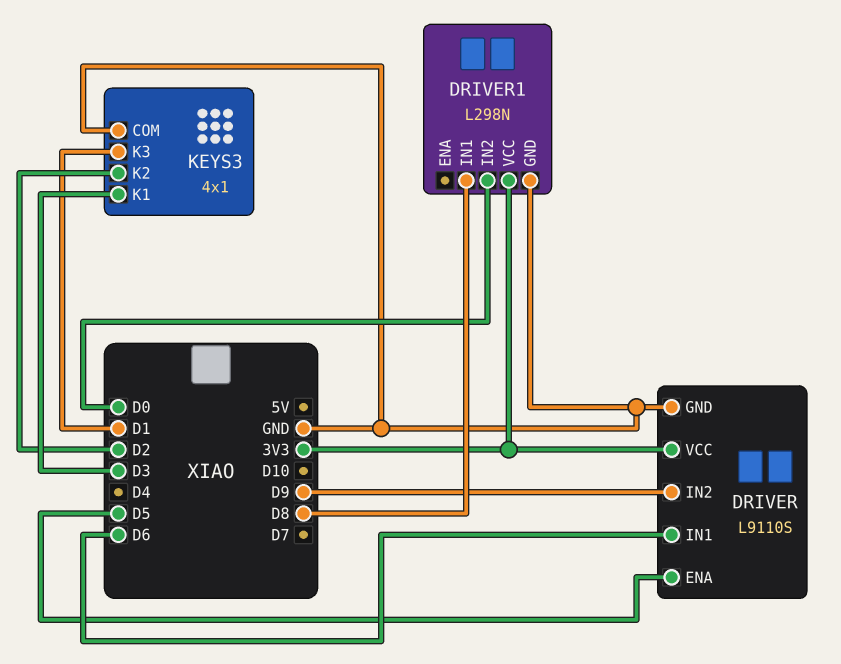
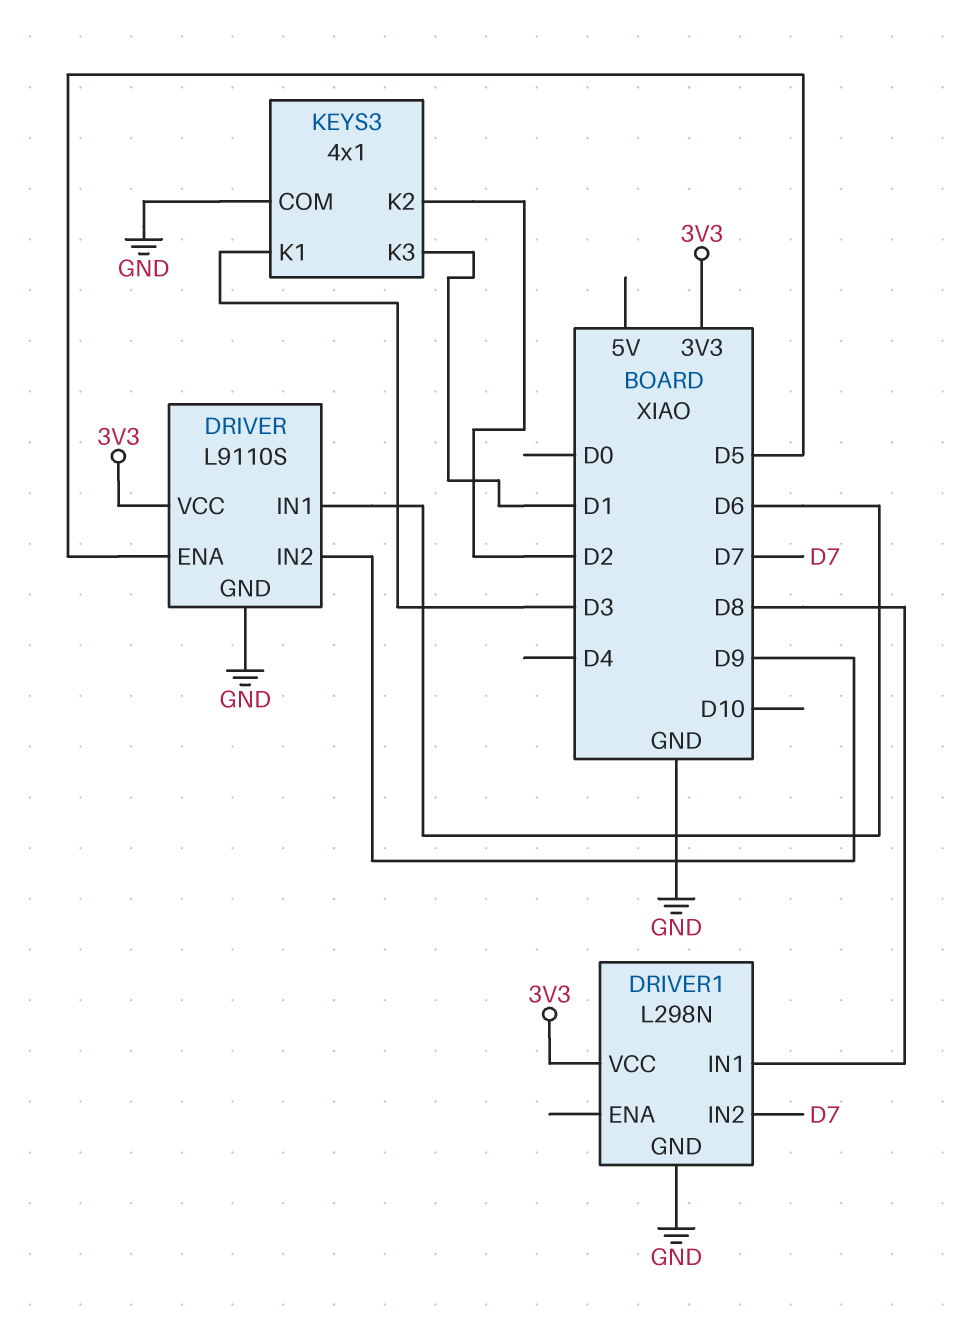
DRIVER1 pin IN2: D0 -> D7

